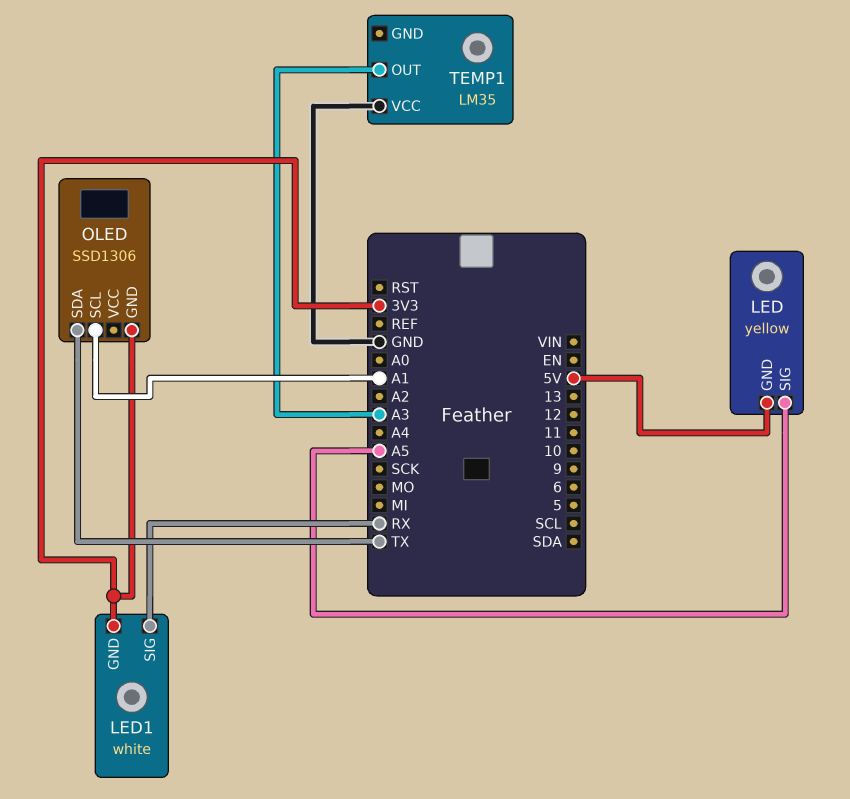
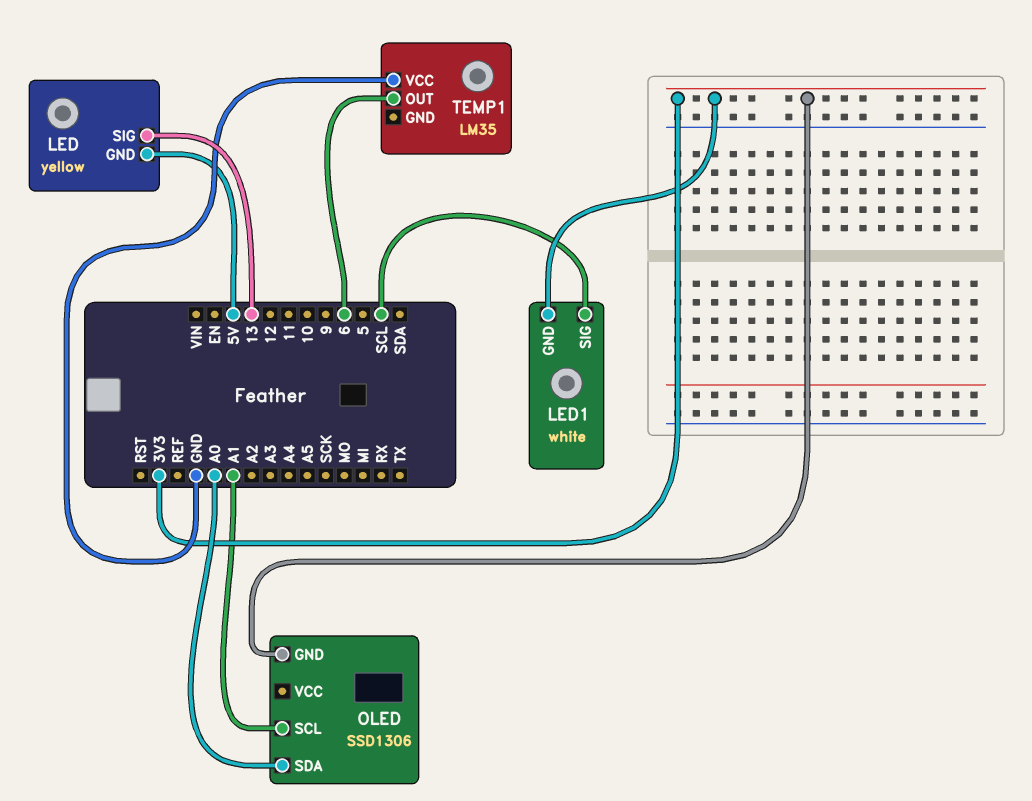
LED pin SIG: A5 -> 13
LED1 pin SIG: RX -> SCL
OLED pin SDA: TX -> A0
TEMP1 pin OUT: A3 -> 6

